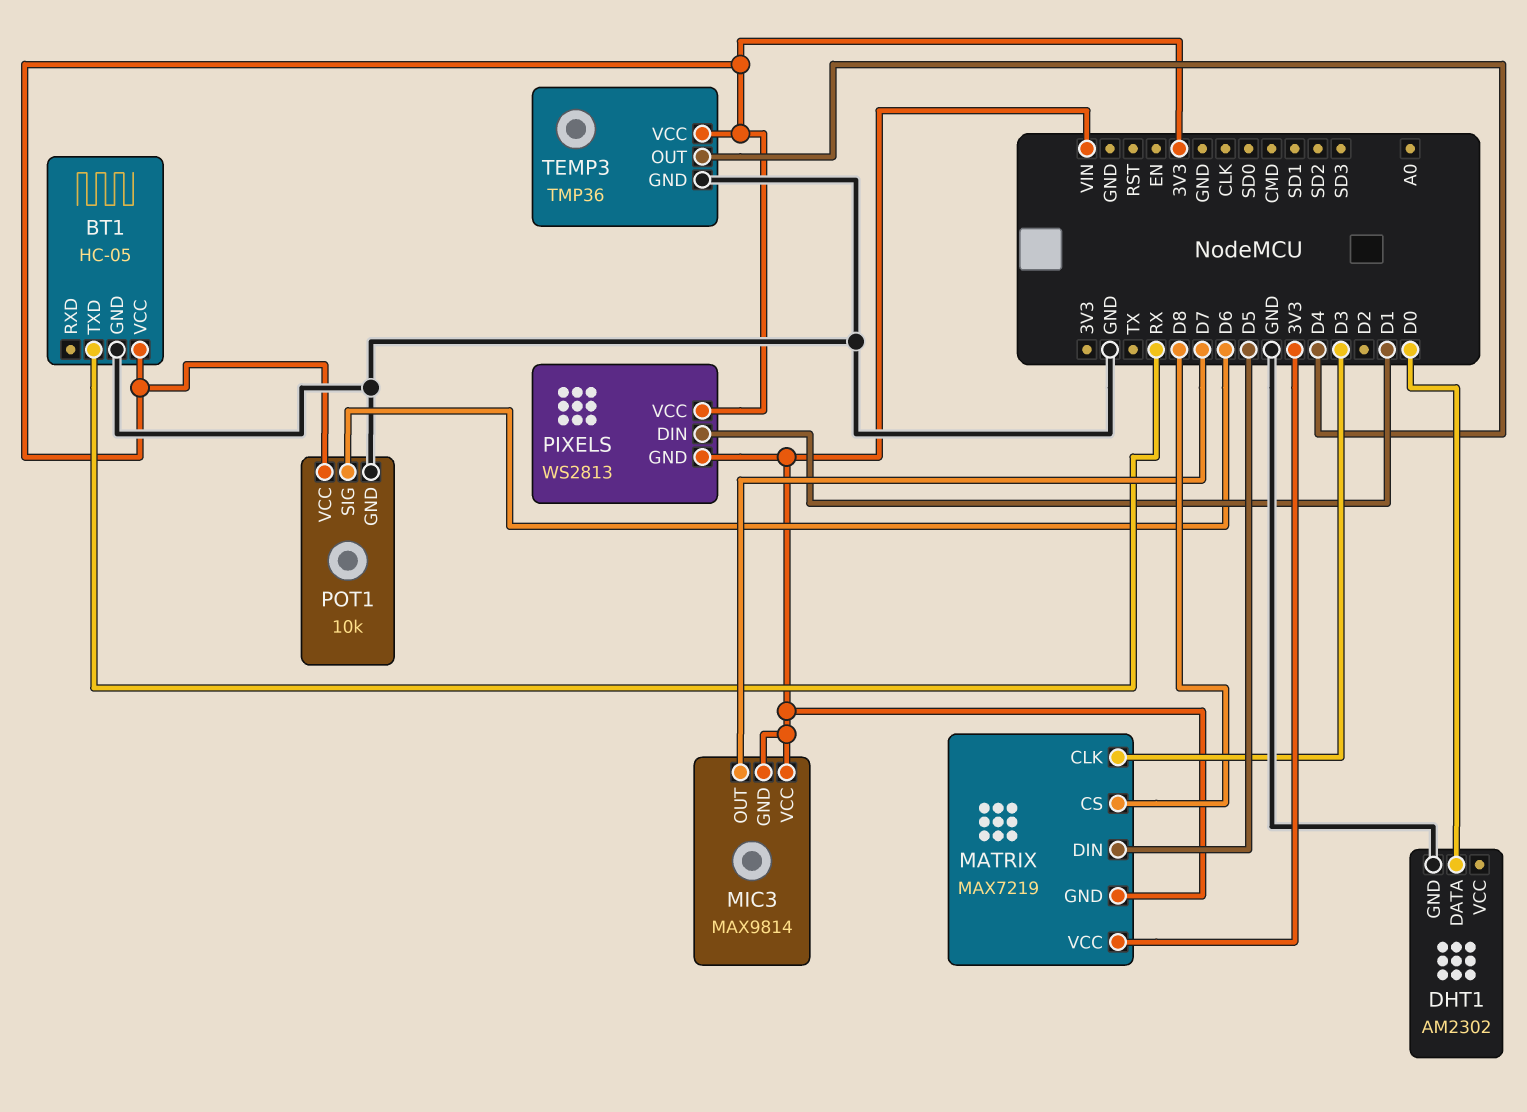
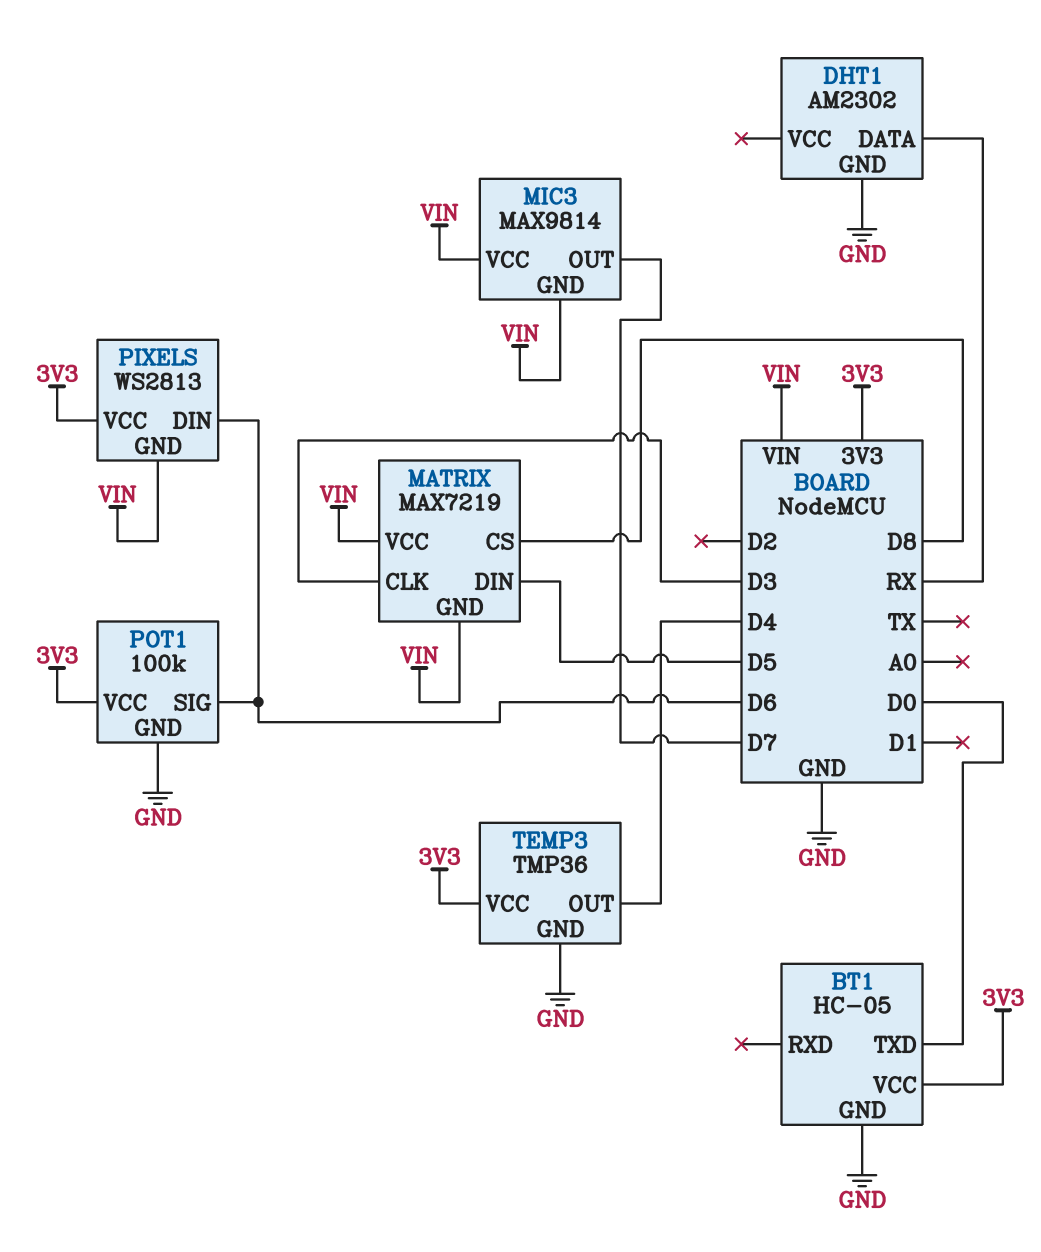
BT1 pin TXD: RX -> D0
DHT1 pin DATA: D0 -> RX
MATRIX pin VCC: 3V3 -> VIN
PIXELS pin DIN: D1 -> D6
POT1: 10k -> 100k

